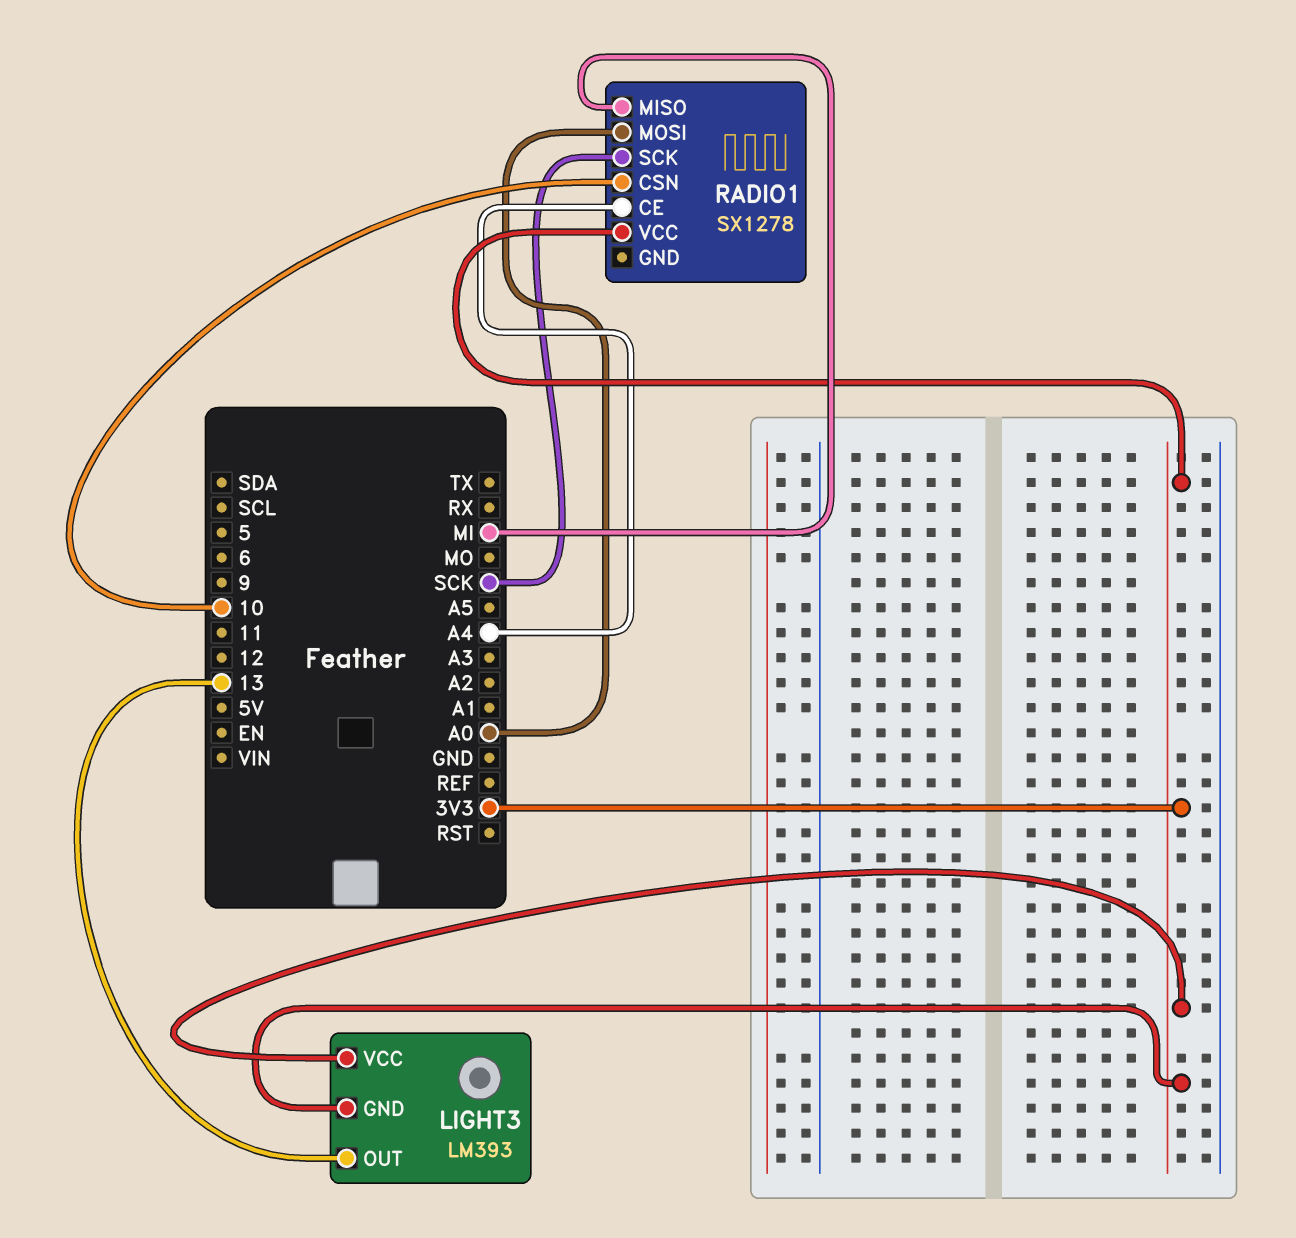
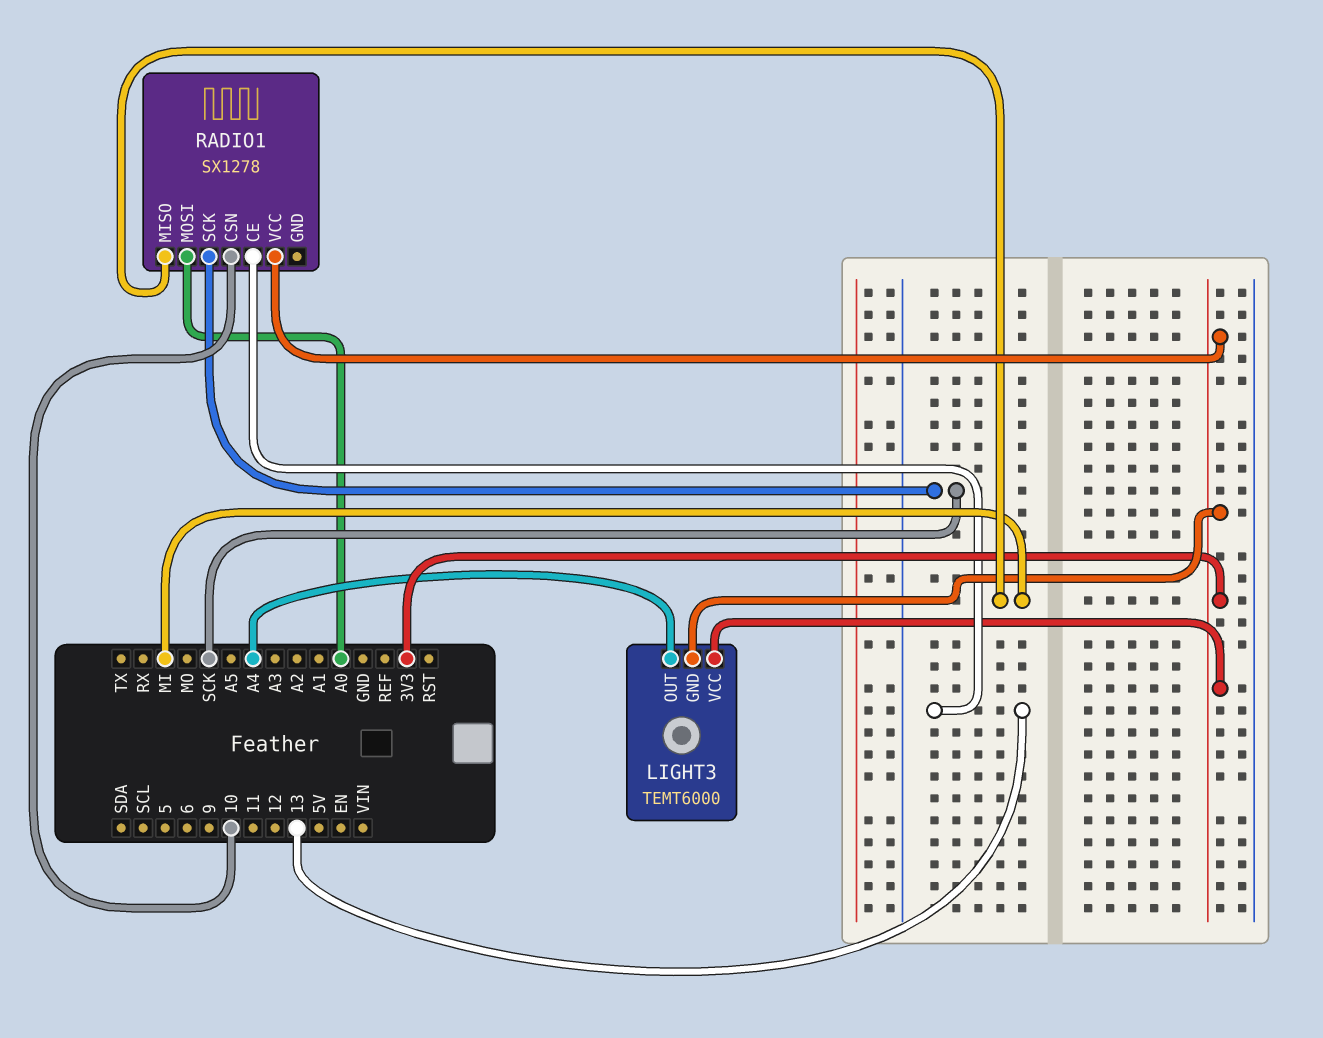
LIGHT3: LM393 -> TEMT6000
LIGHT3 pin OUT: 13 -> A4
RADIO1 pin CE: A4 -> 13

